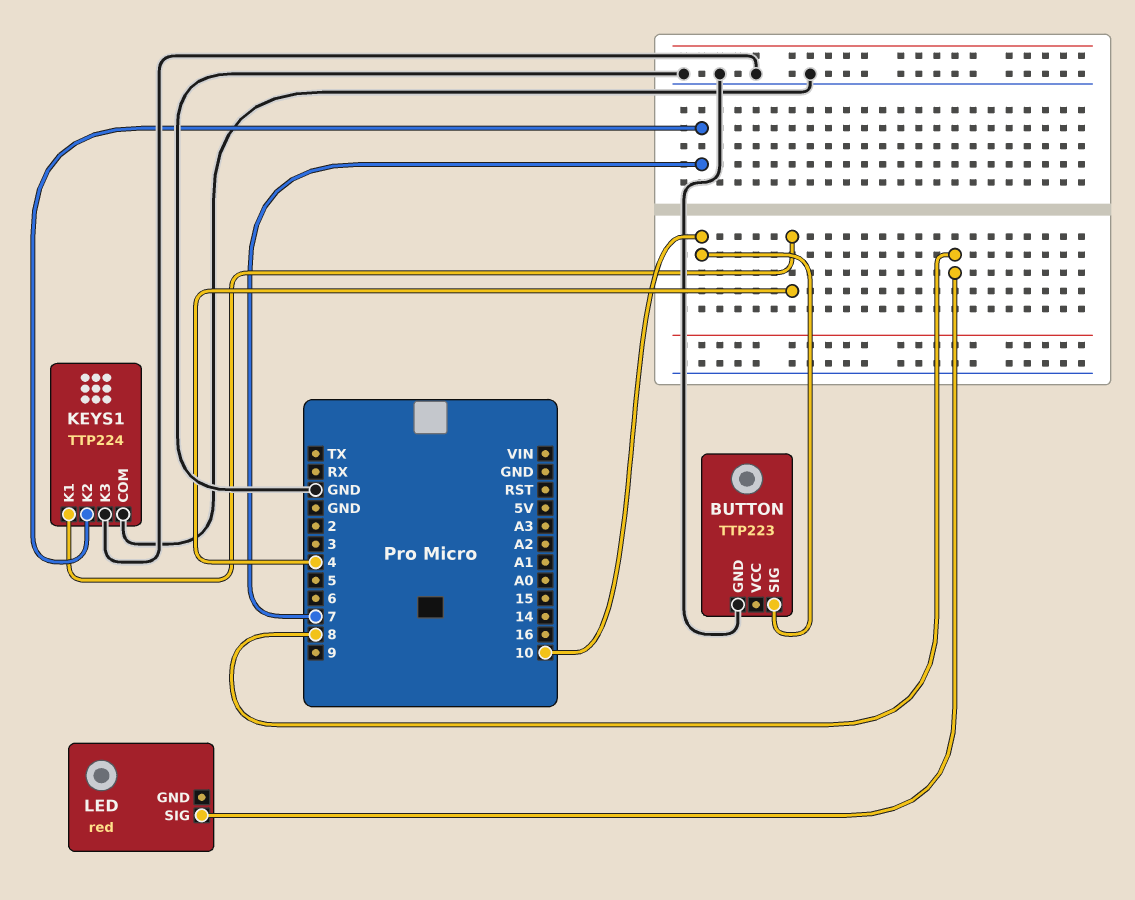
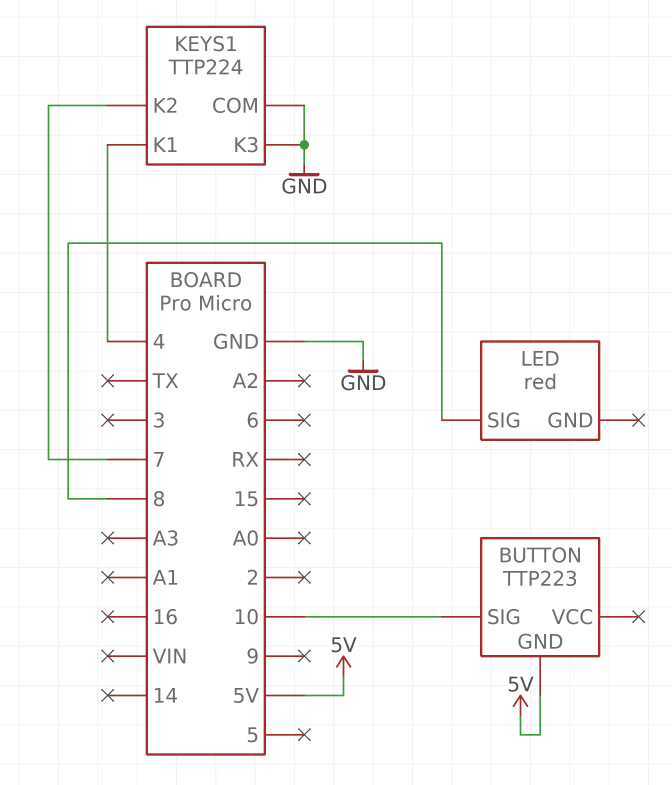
BUTTON pin GND: GND -> 5V

